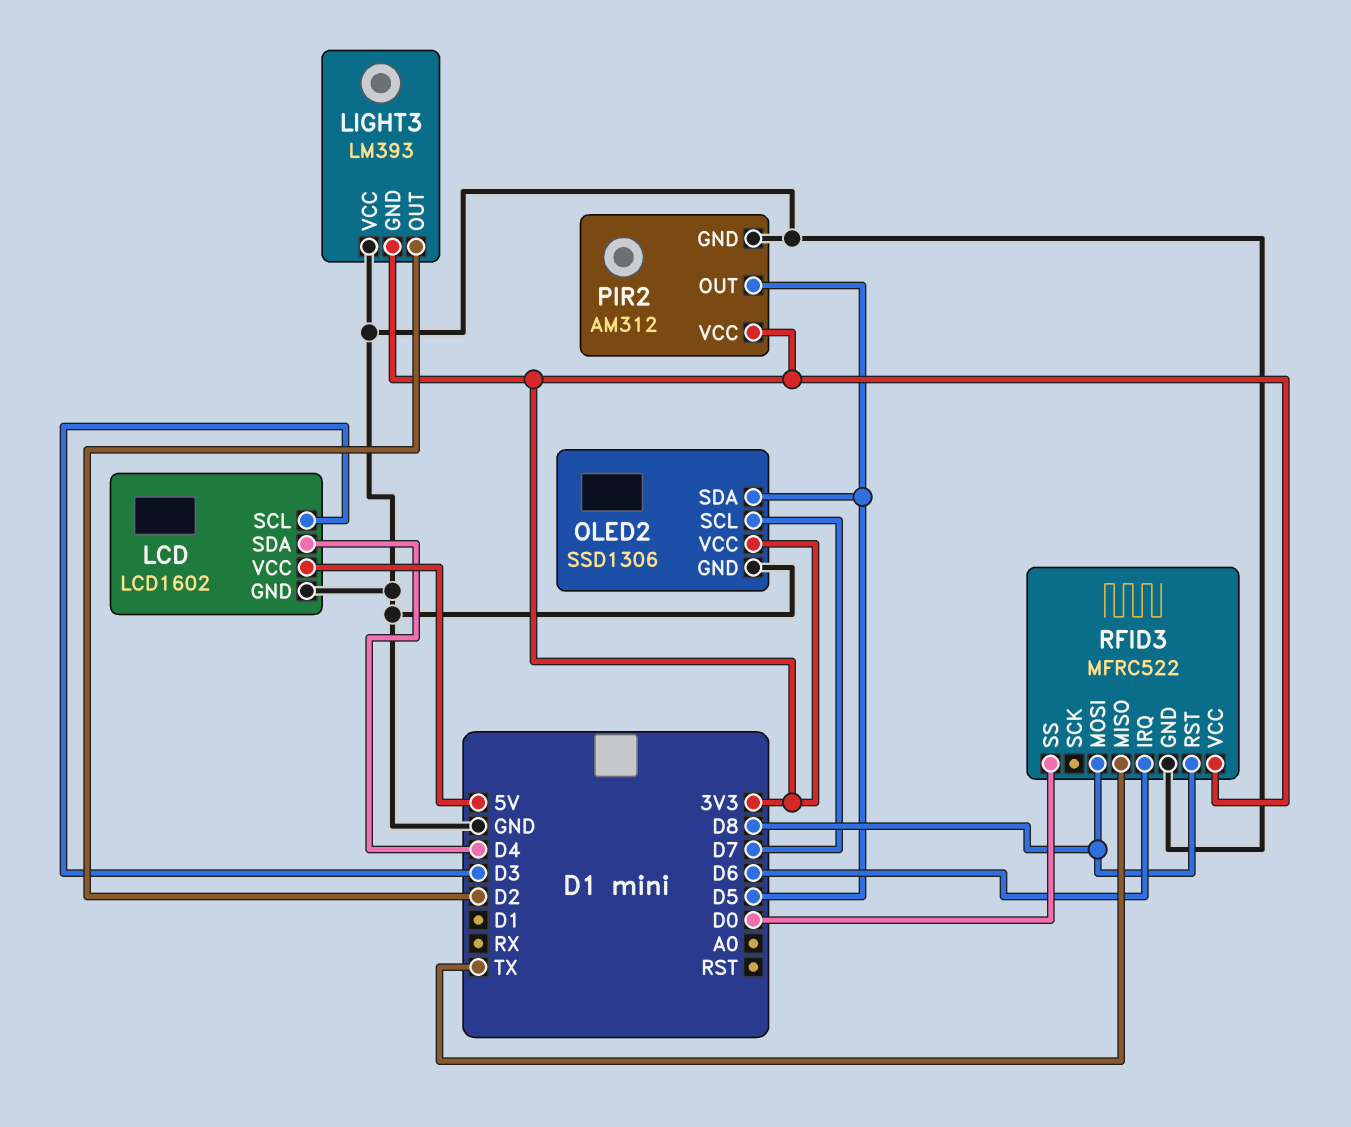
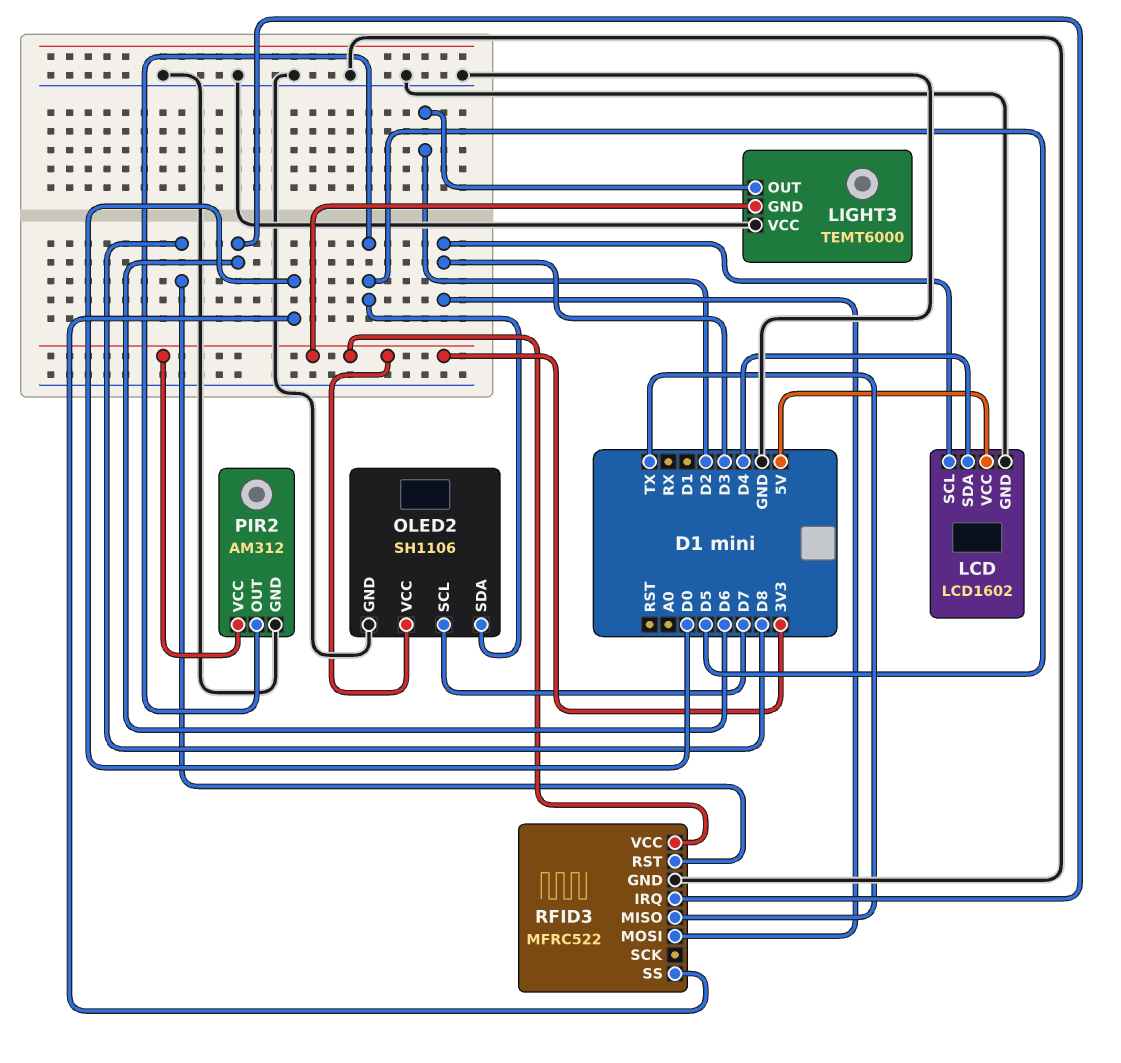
LIGHT3: LM393 -> TEMT6000
OLED2: SSD1306 -> SH1106
RFID3 pin MOSI: D8 -> D3

